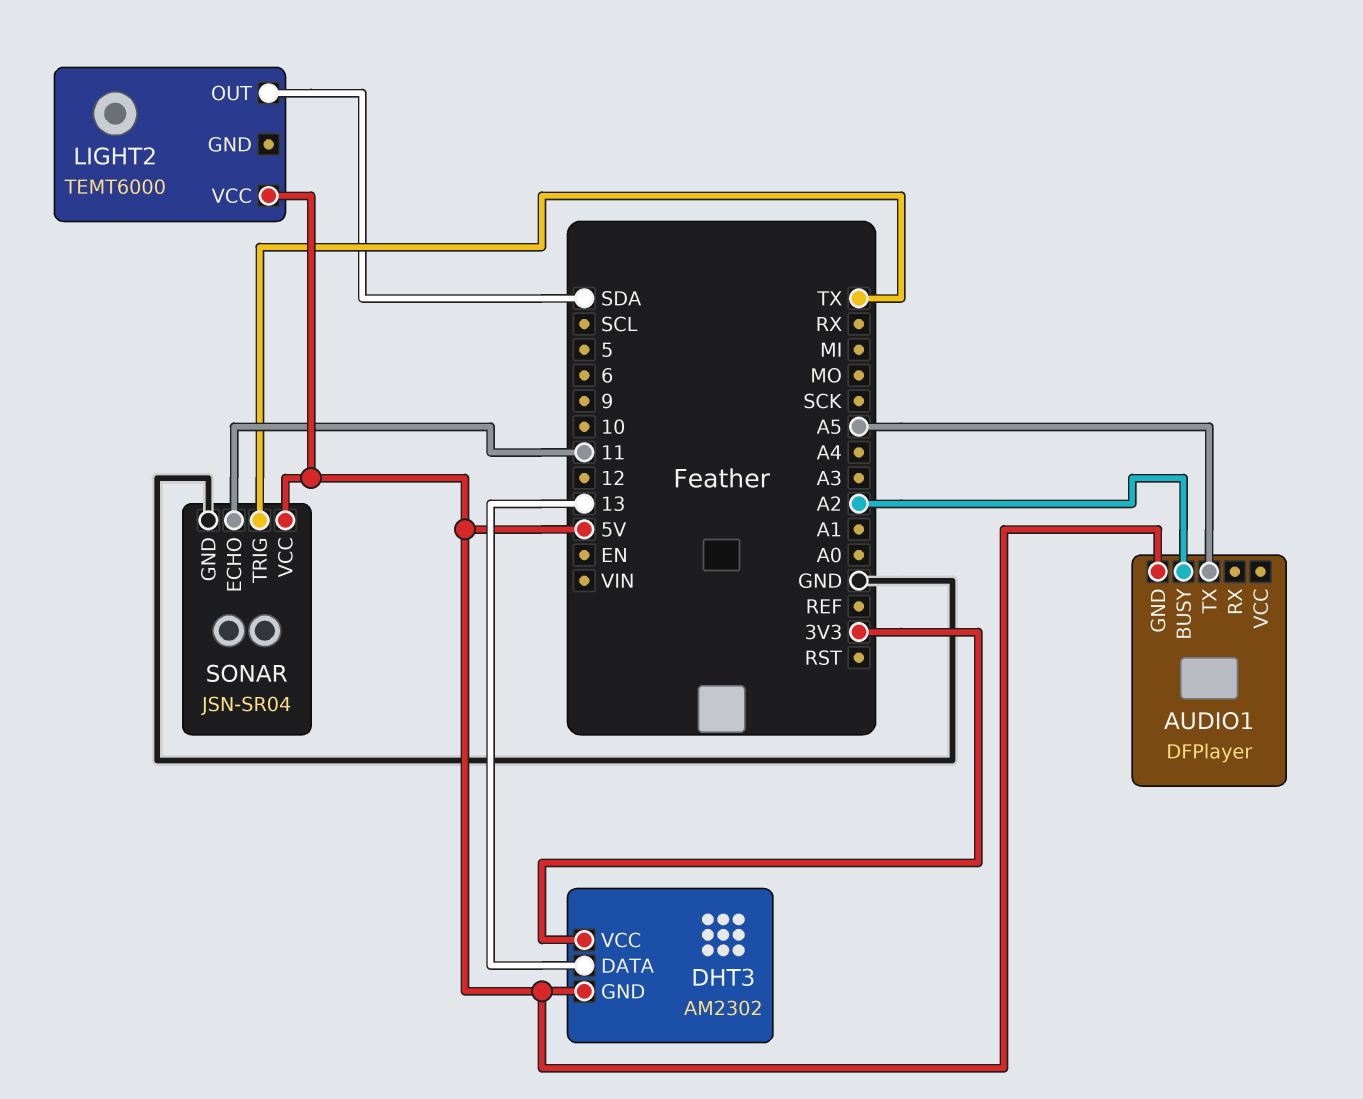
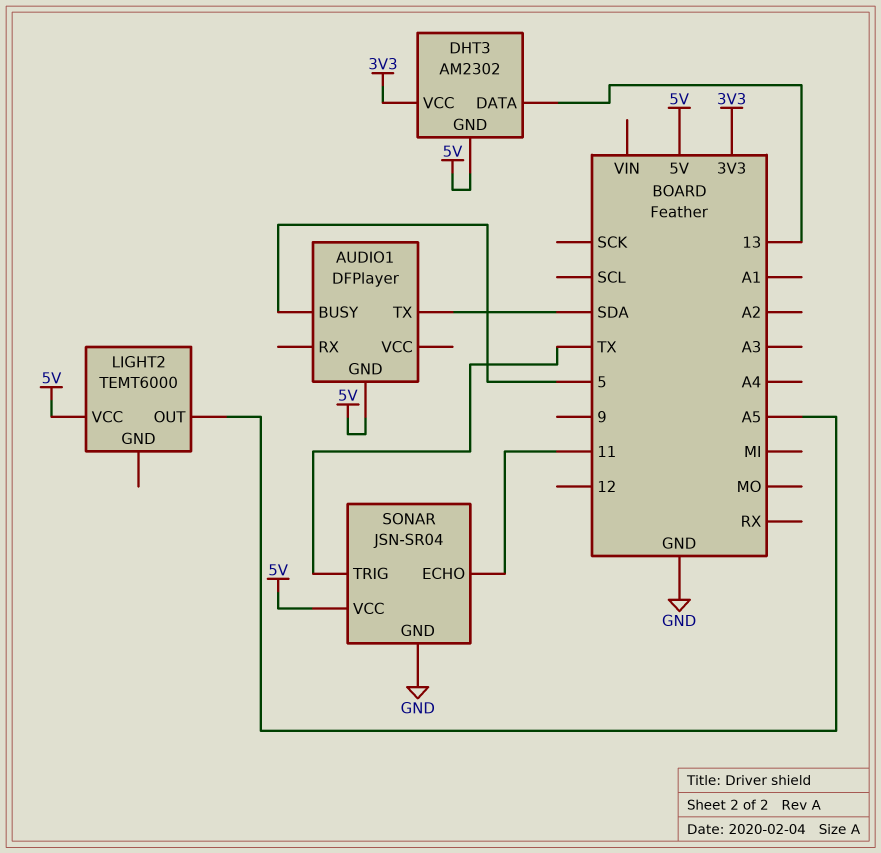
AUDIO1 pin BUSY: A2 -> 5
AUDIO1 pin TX: A5 -> SDA
LIGHT2 pin OUT: SDA -> A5

